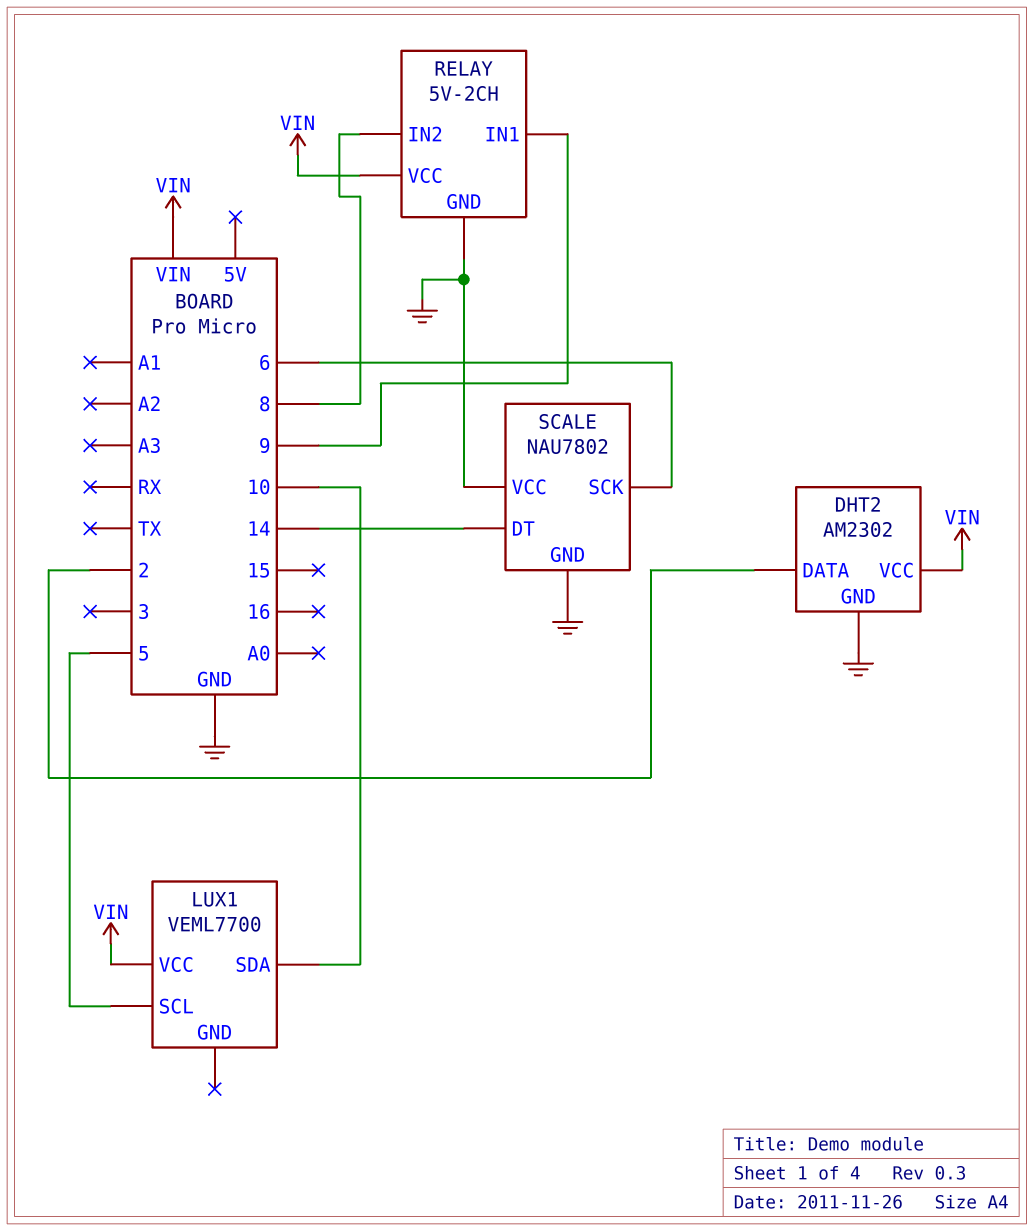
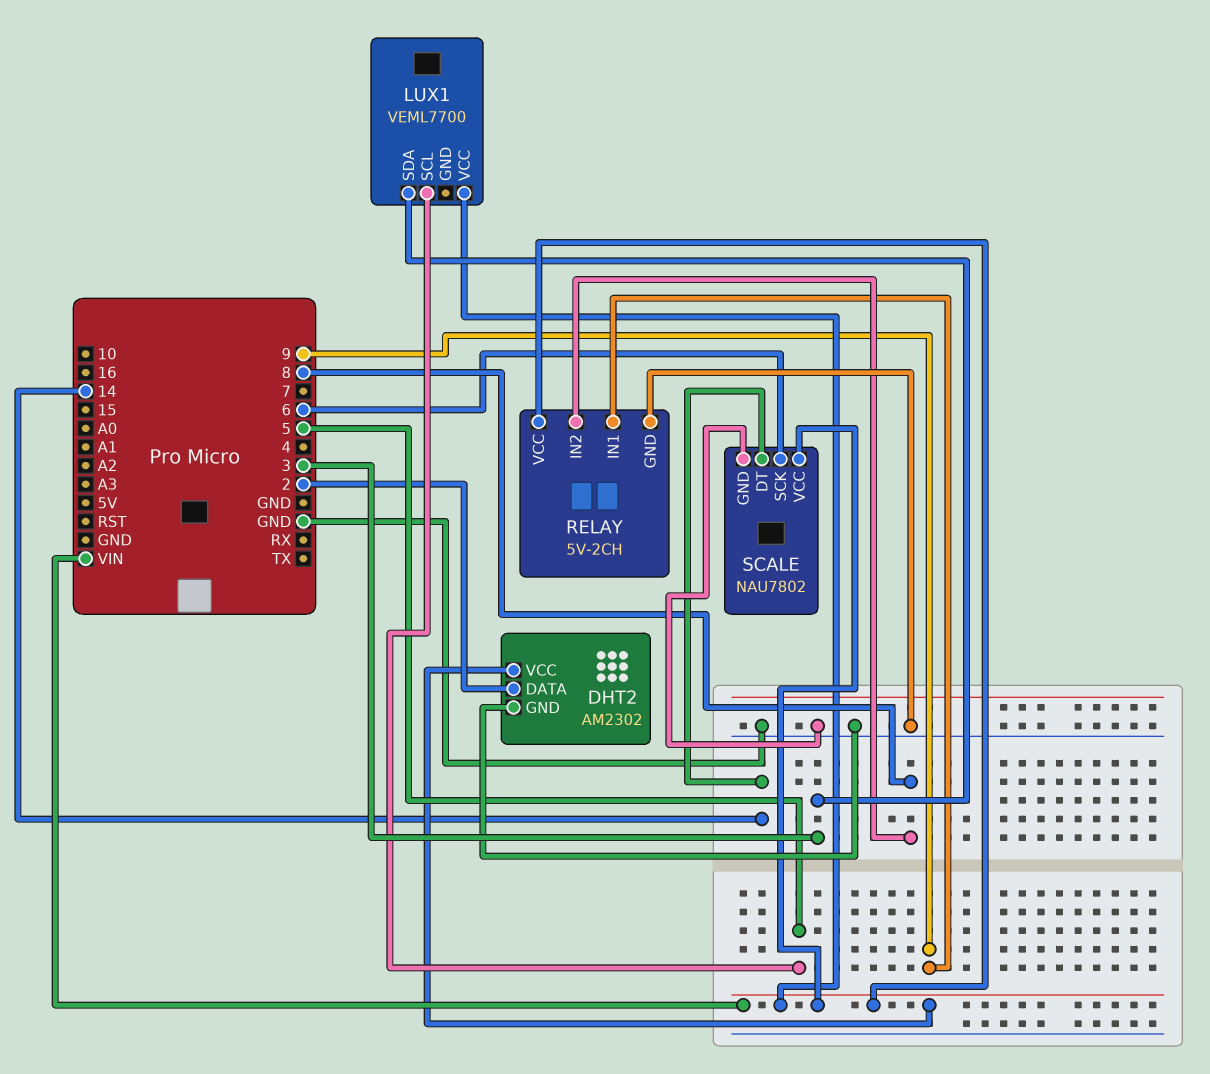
LUX1 pin SDA: 10 -> 3
SCALE pin VCC: GND -> VIN

